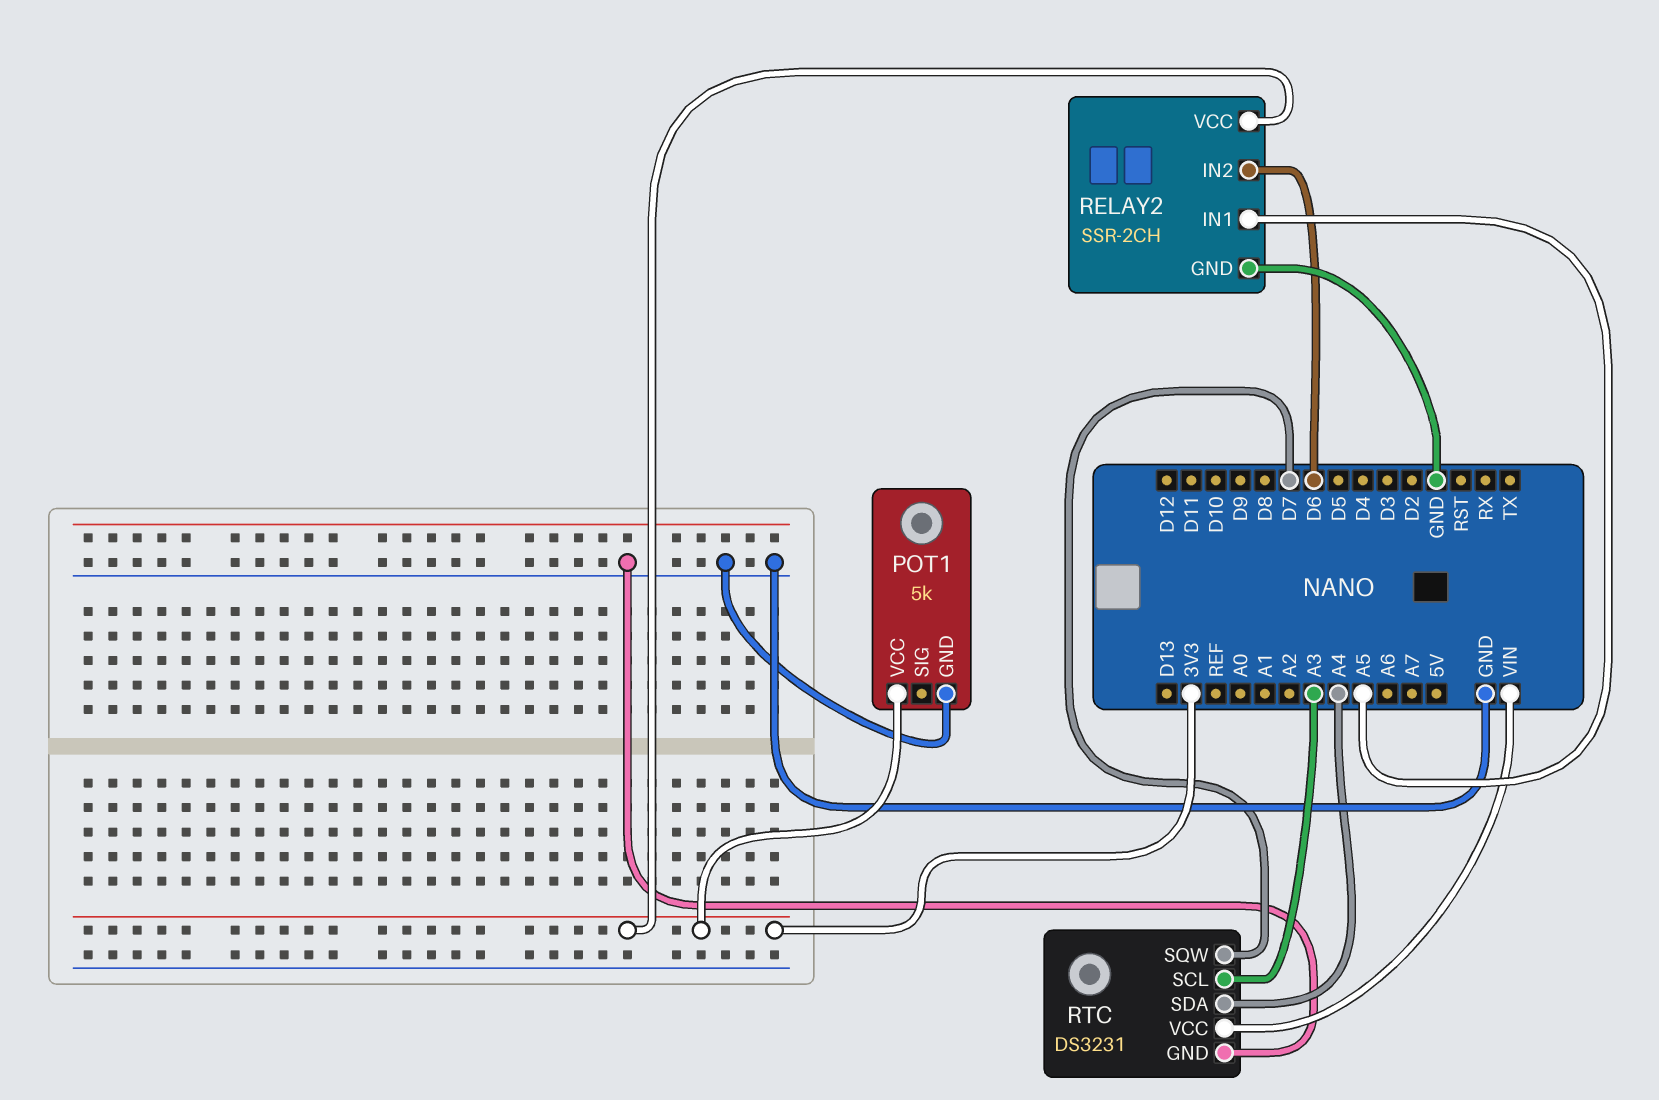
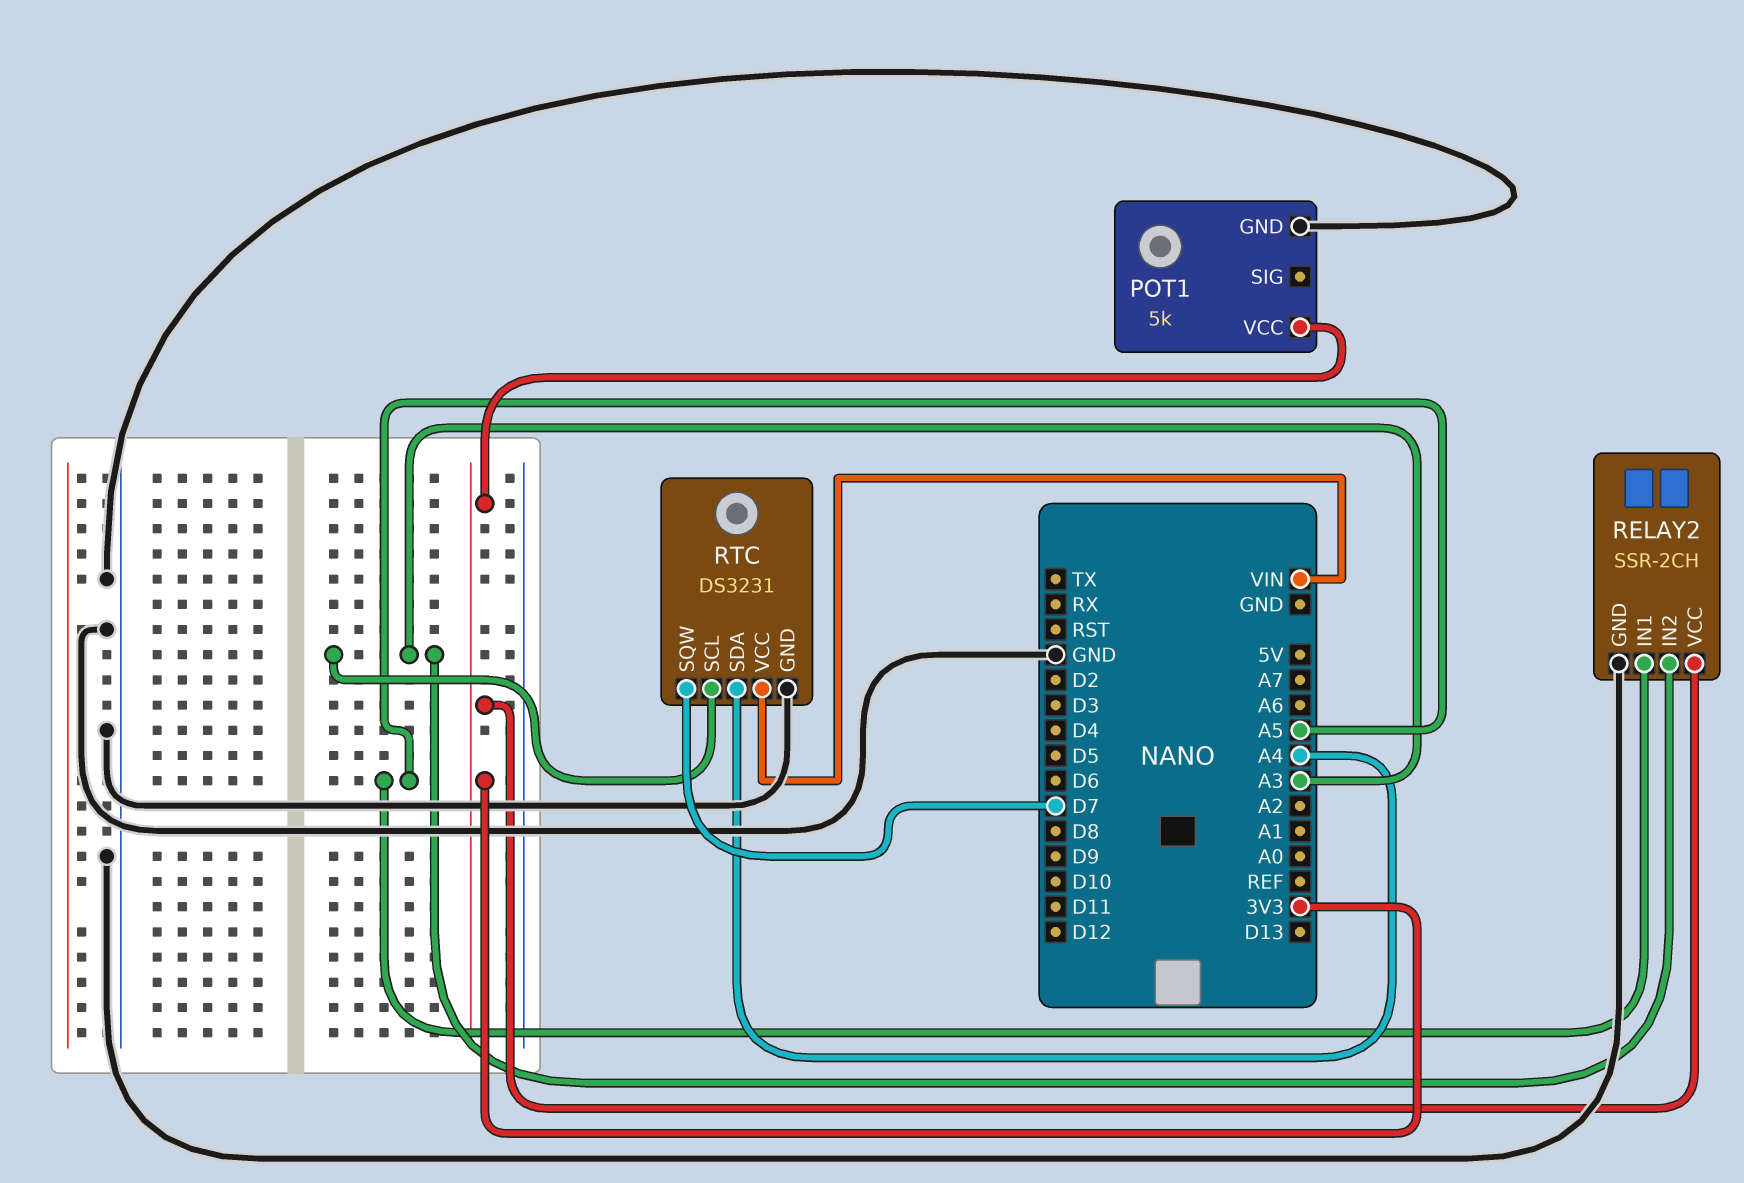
RELAY2 pin IN2: D6 -> A3

